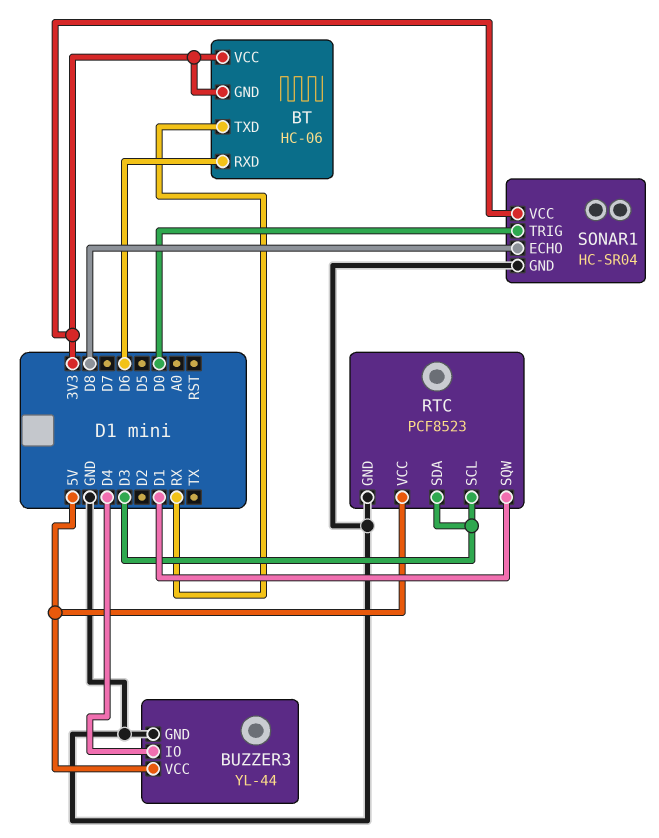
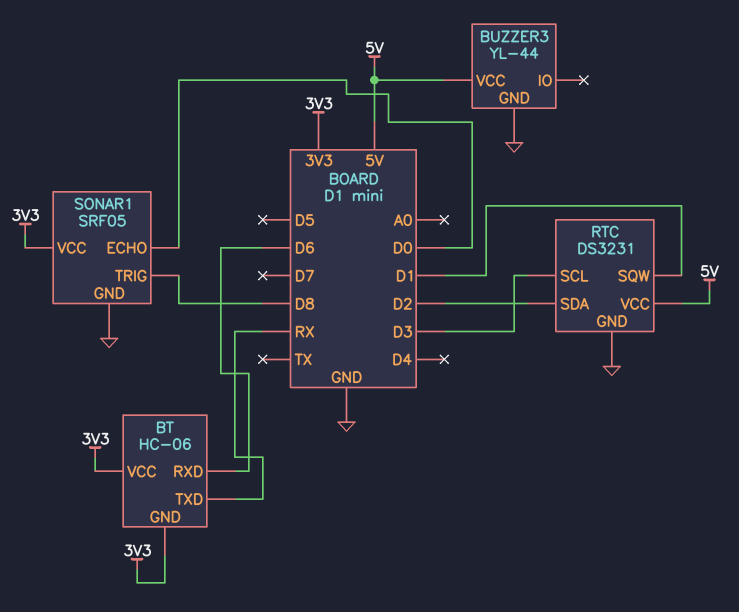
BUZZER3 pin IO: D4 -> none
RTC: PCF8523 -> DS3231
RTC pin SDA: D3 -> D2
SONAR1: HC-SR04 -> SRF05
SONAR1 pin ECHO: D8 -> D0
SONAR1 pin TRIG: D0 -> D8

